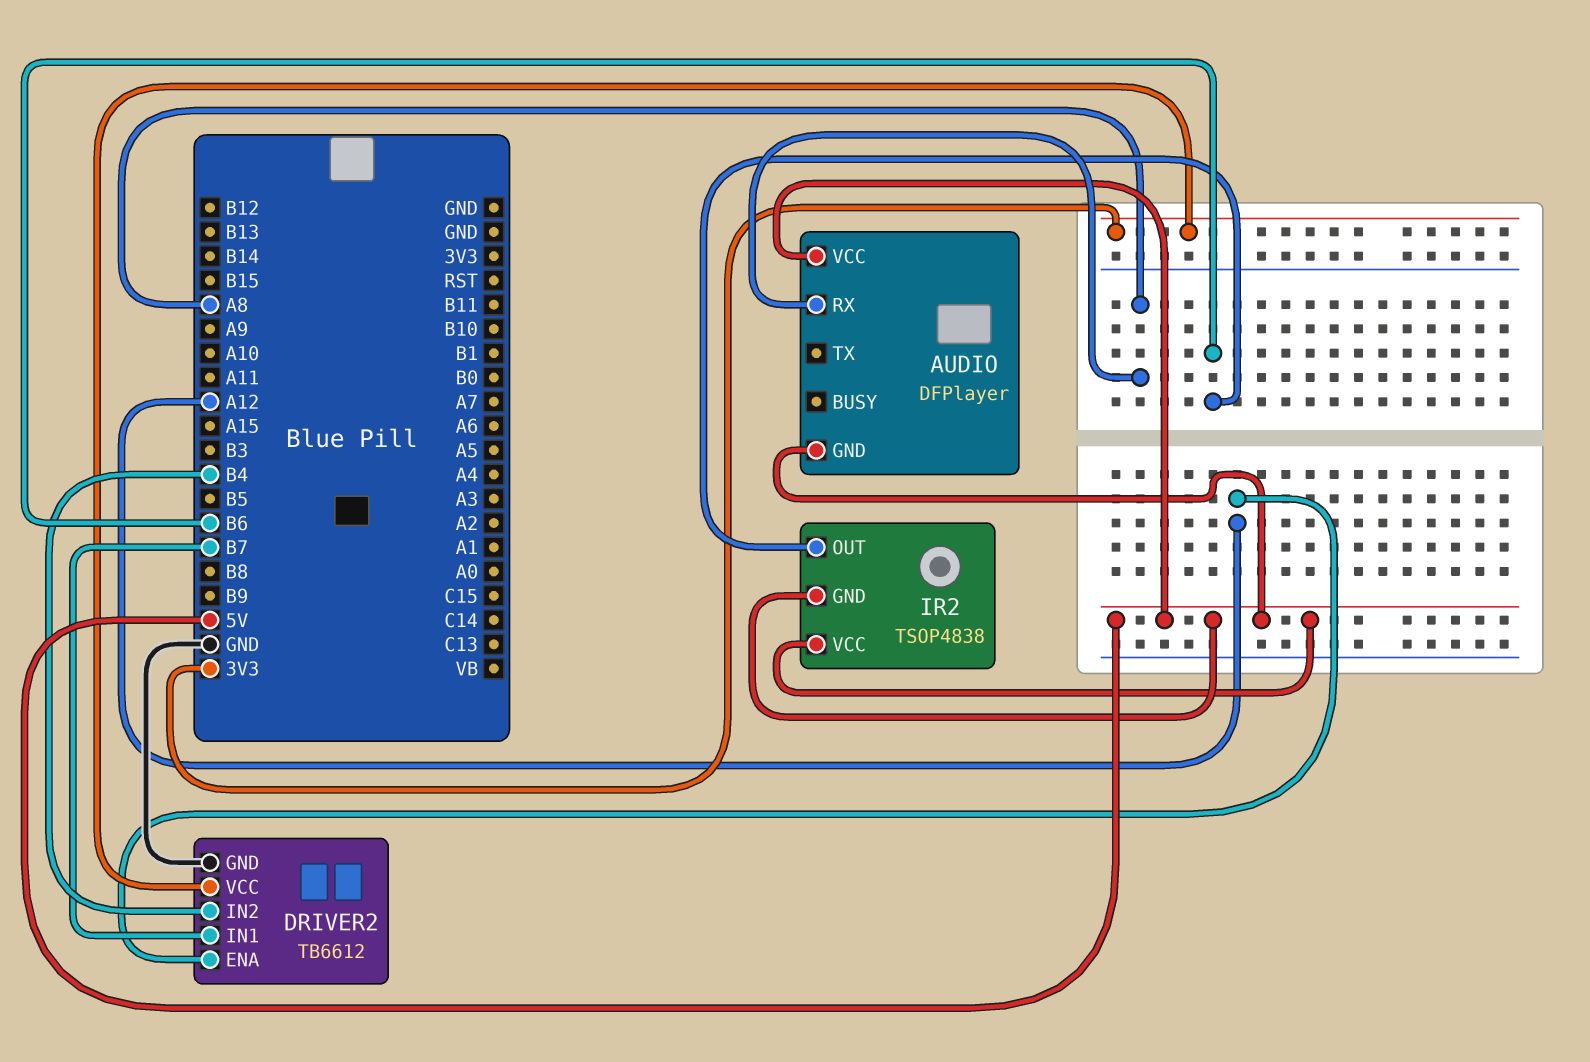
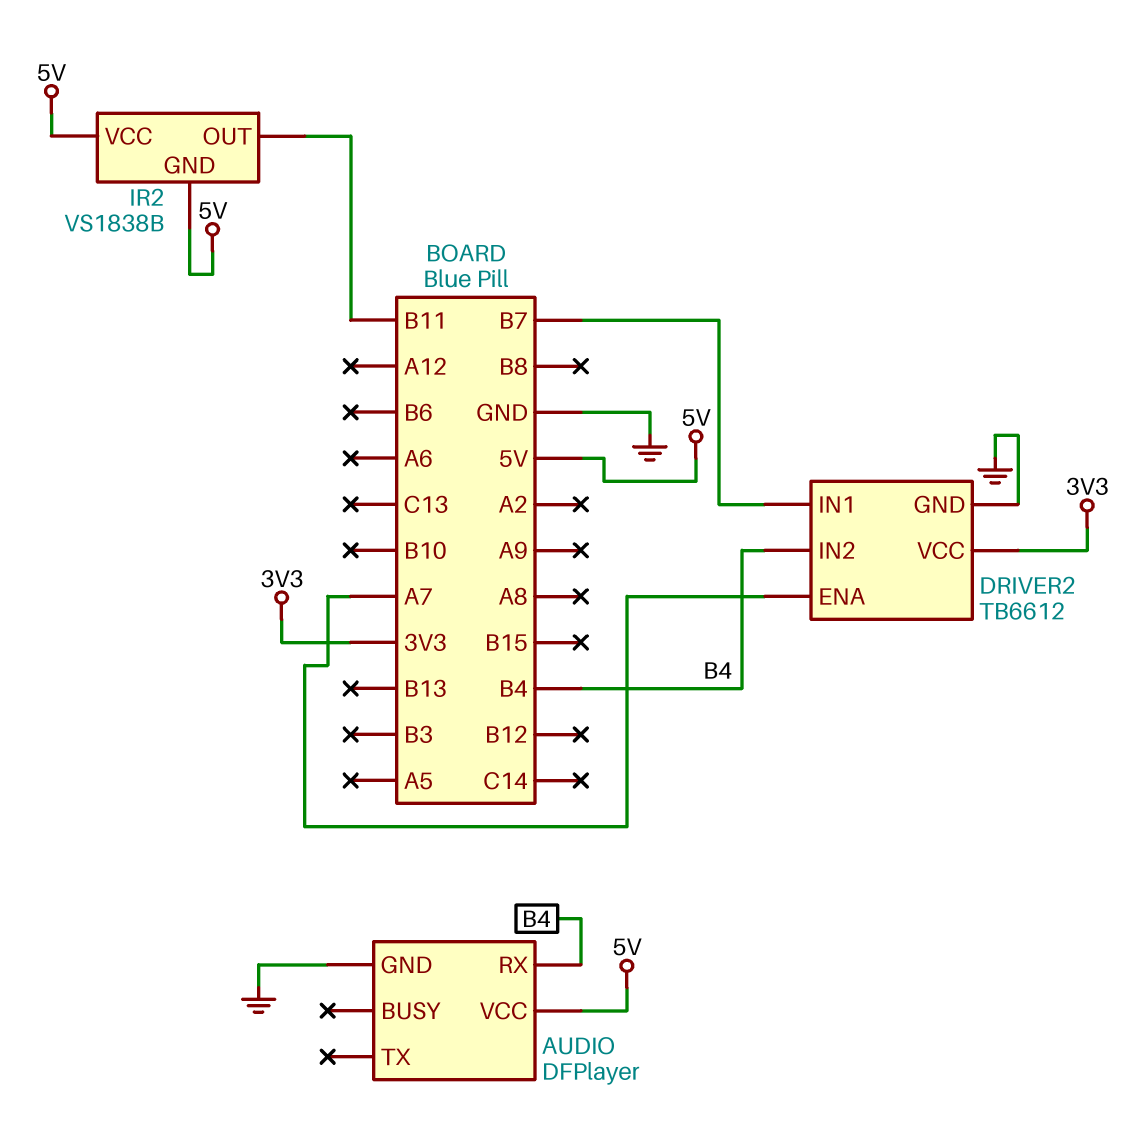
AUDIO pin GND: 5V -> GND
AUDIO pin RX: A8 -> B4
DRIVER2 pin ENA: A12 -> A7
IR2: TSOP4838 -> VS1838B
IR2 pin OUT: B6 -> B11

